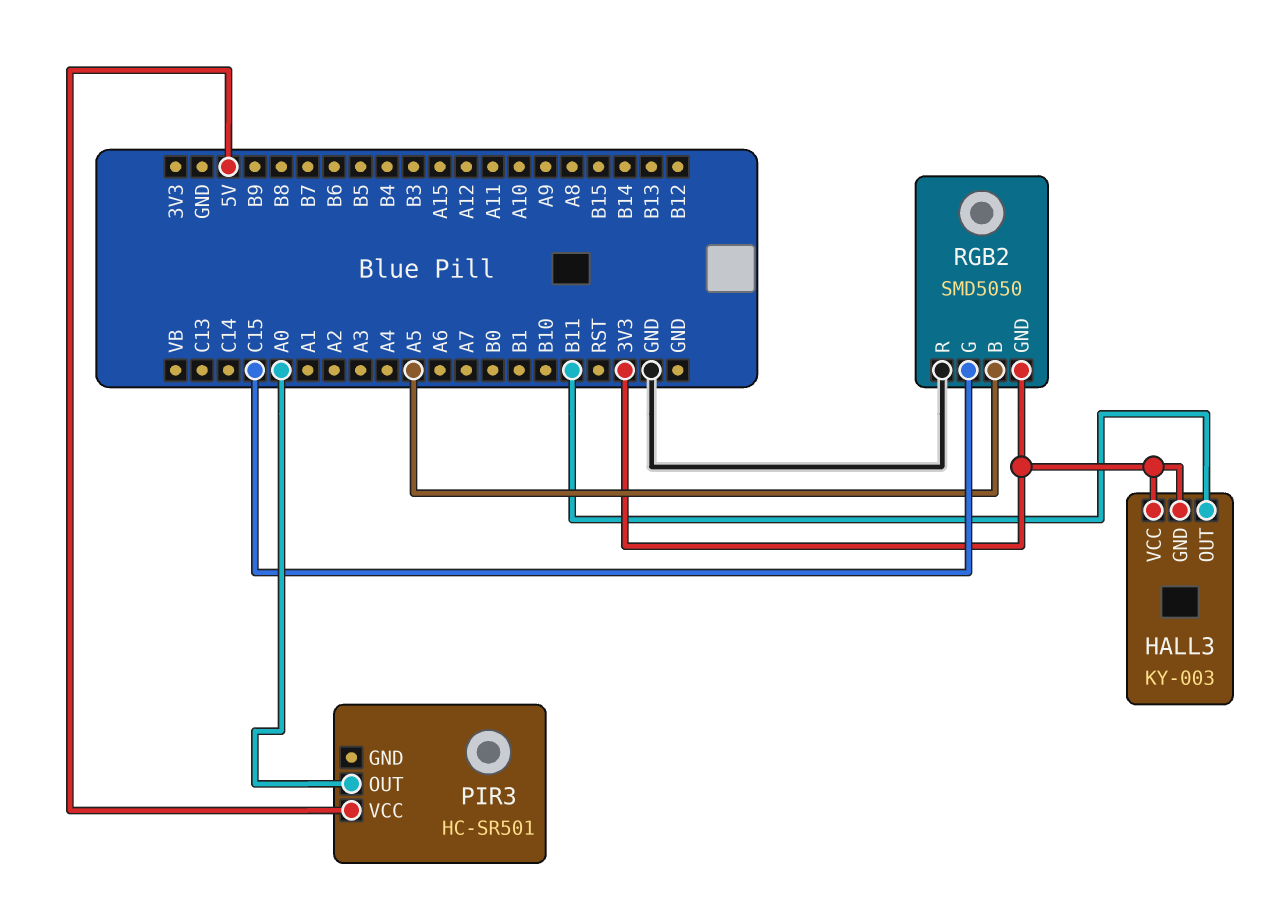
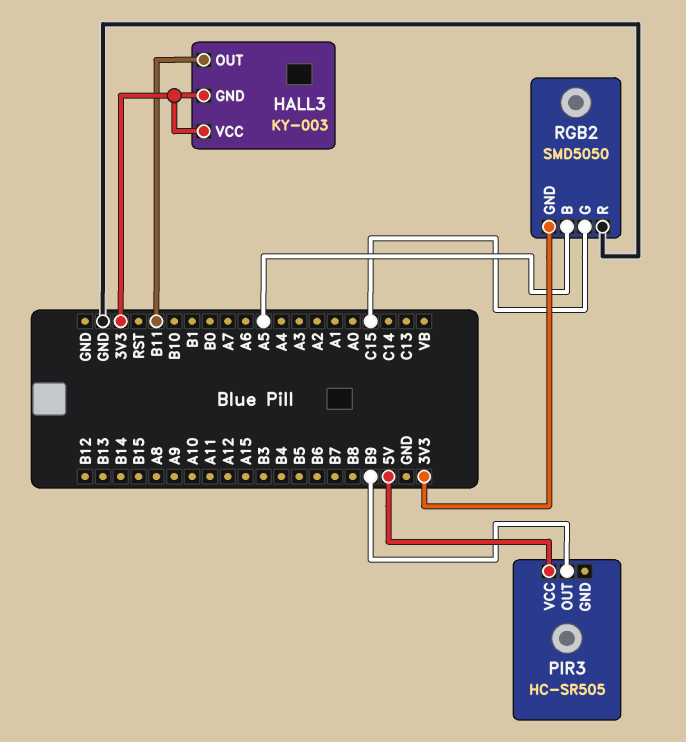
PIR3: HC-SR501 -> HC-SR505
PIR3 pin OUT: A0 -> B9

